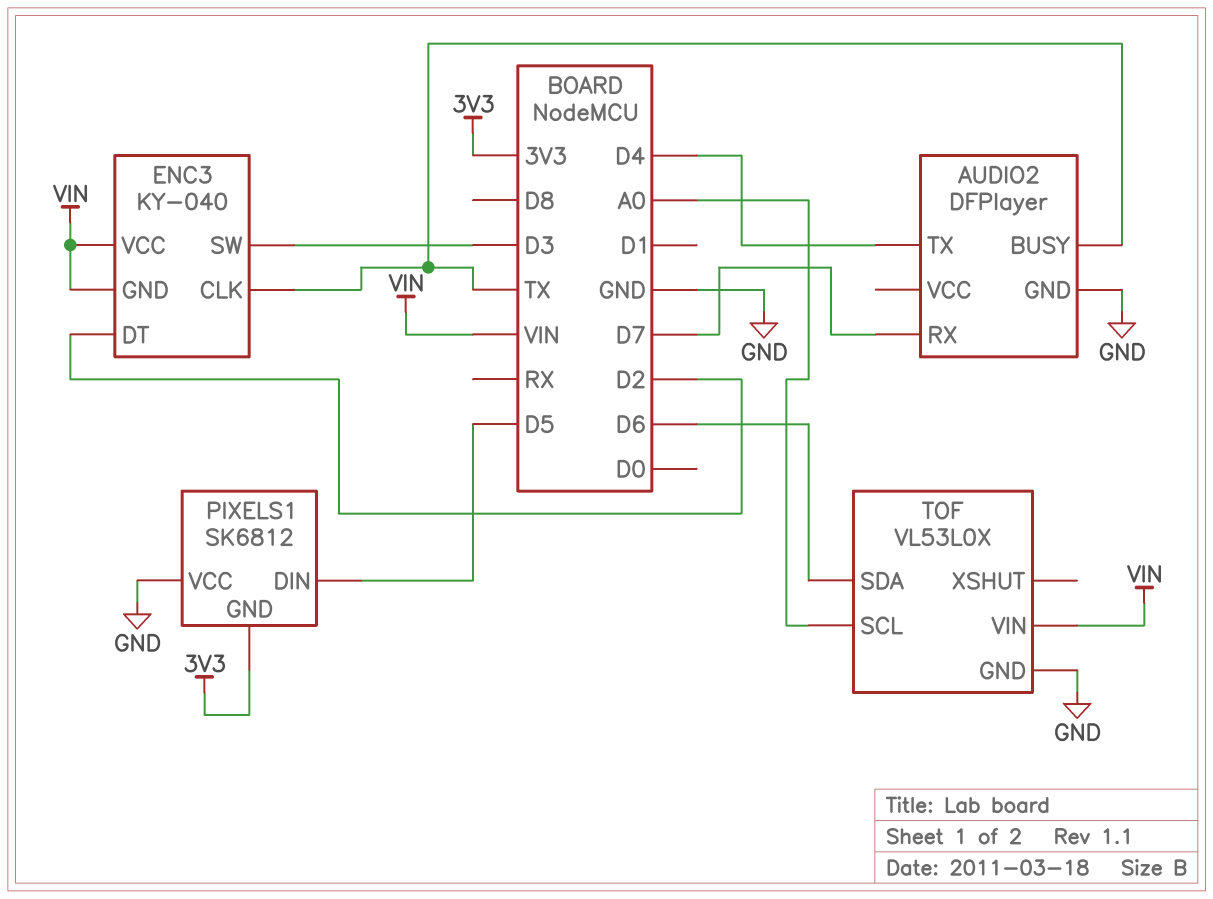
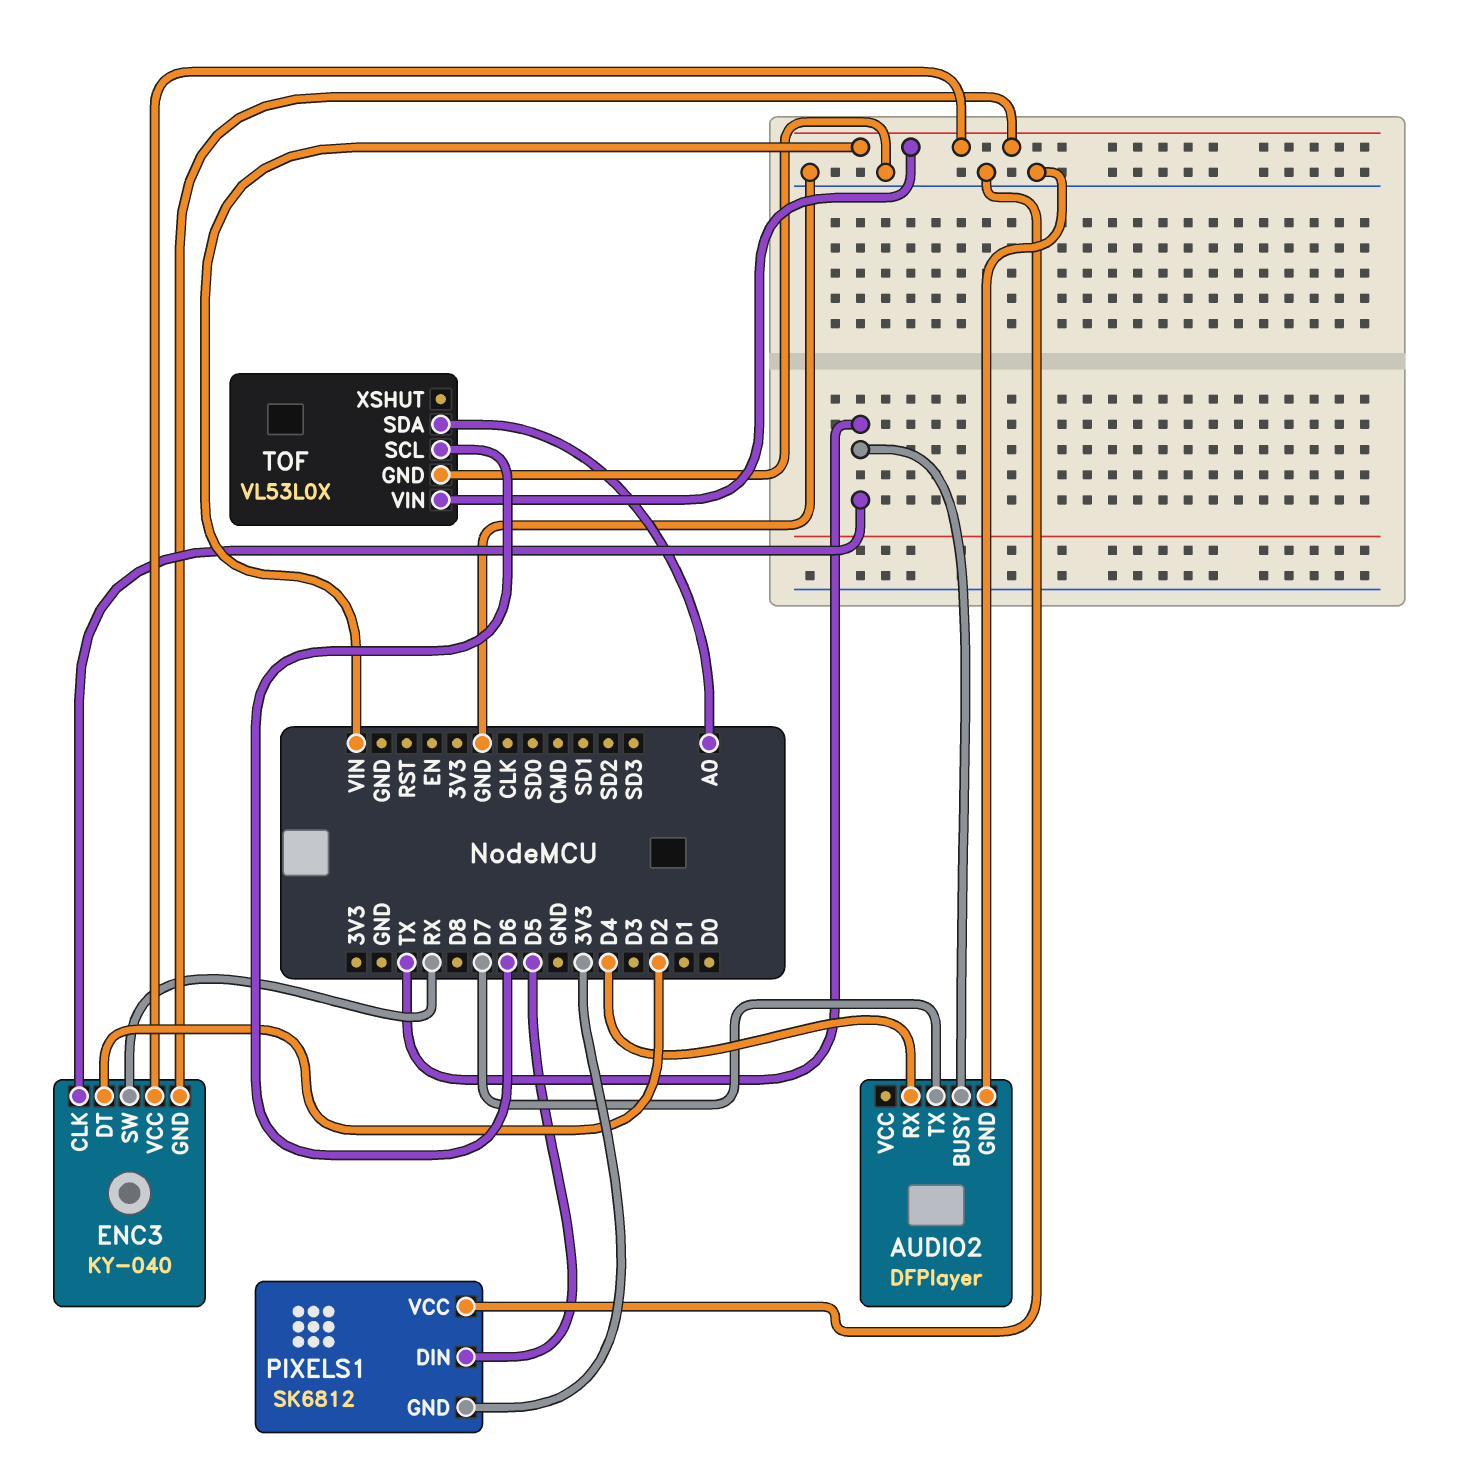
AUDIO2 pin RX: D7 -> D4
AUDIO2 pin TX: D4 -> D7
ENC3 pin SW: D3 -> RX
TOF pin SCL: A0 -> D6
TOF pin SDA: D6 -> A0

